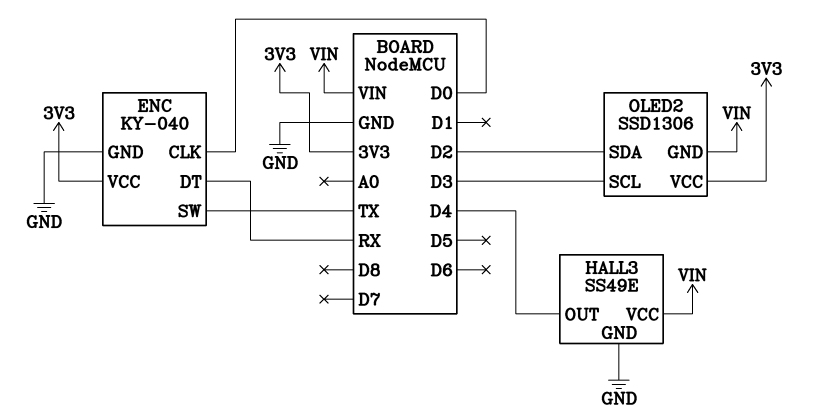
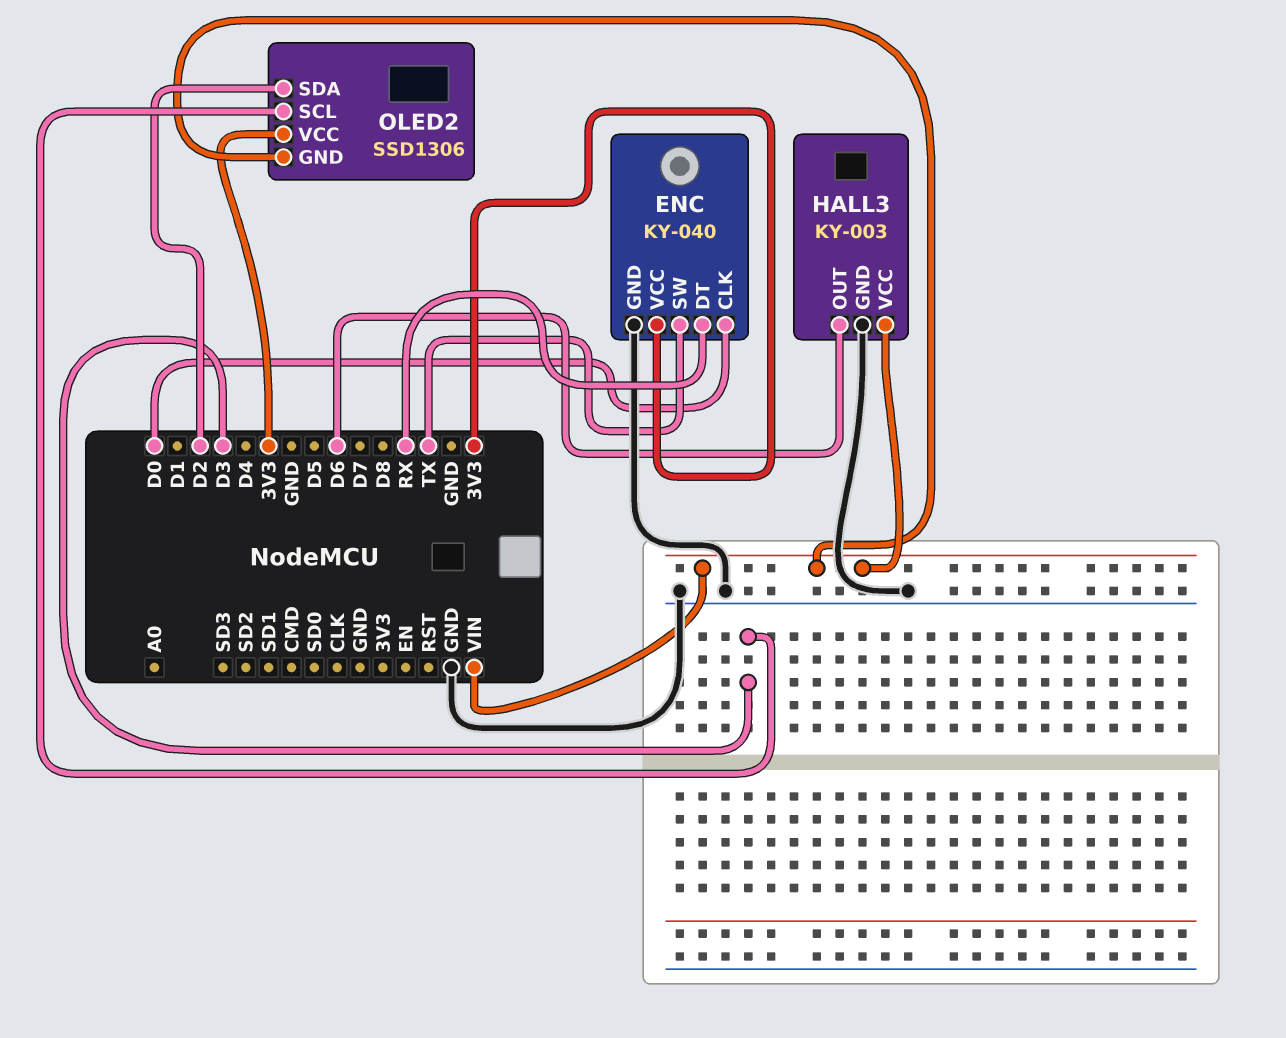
HALL3: SS49E -> KY-003
HALL3 pin OUT: D4 -> D6

